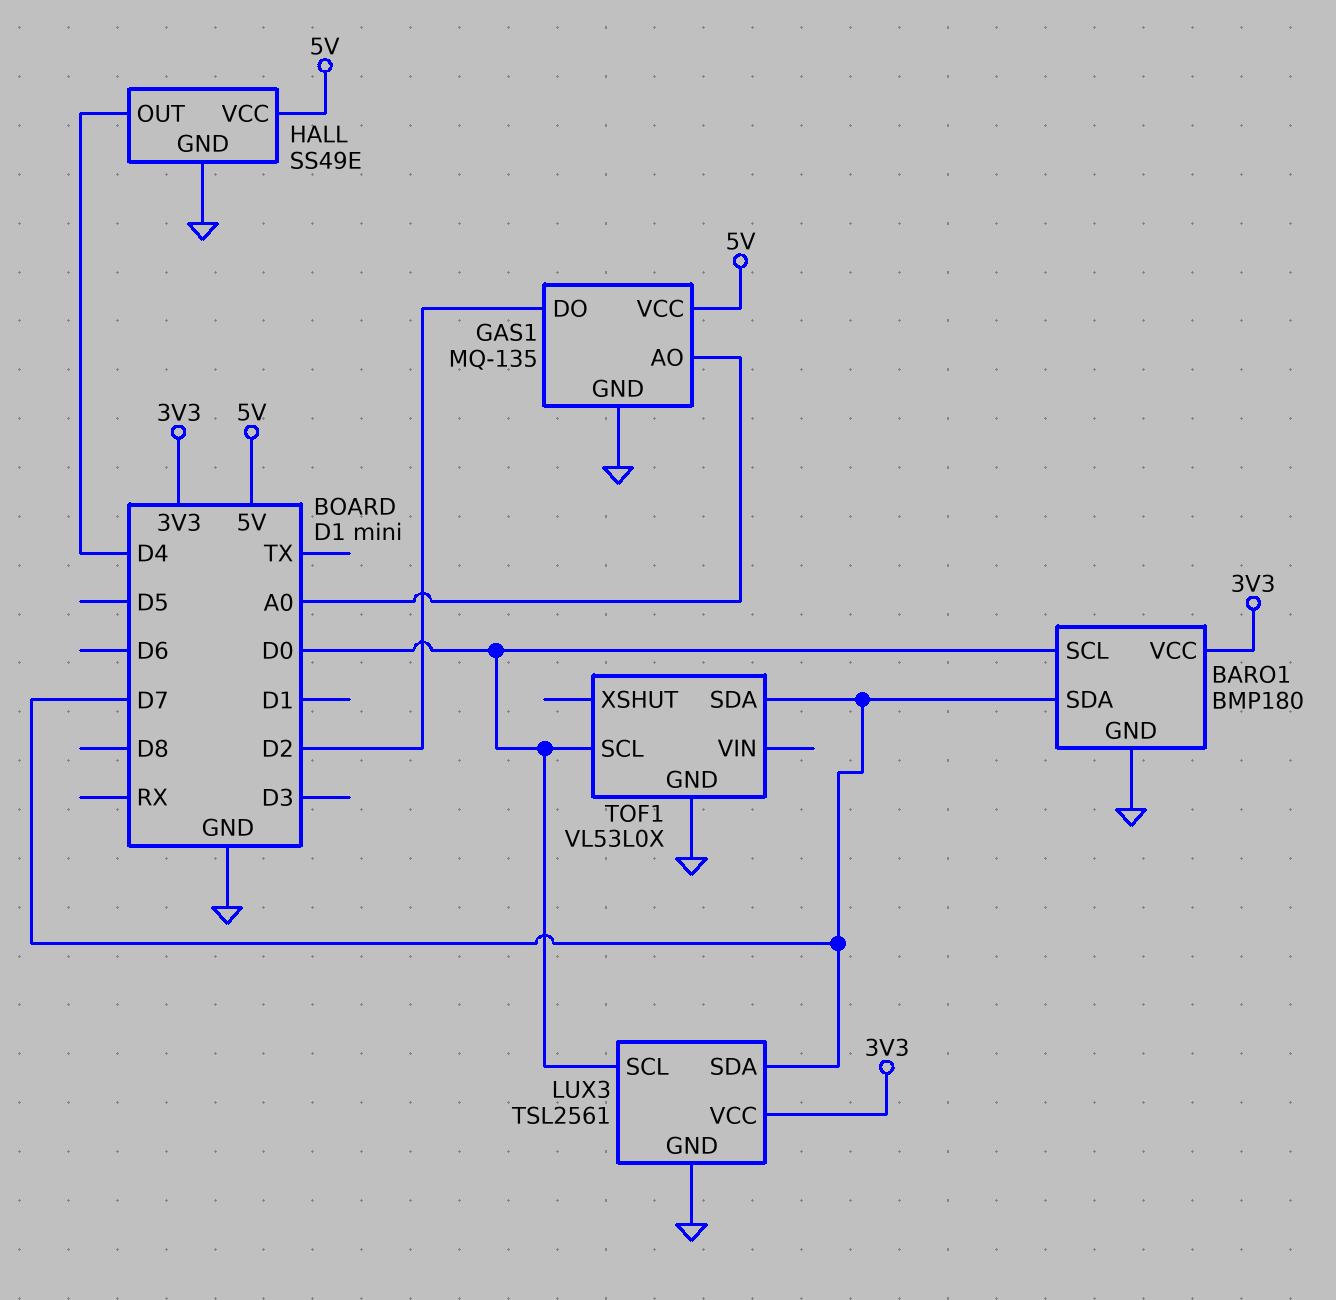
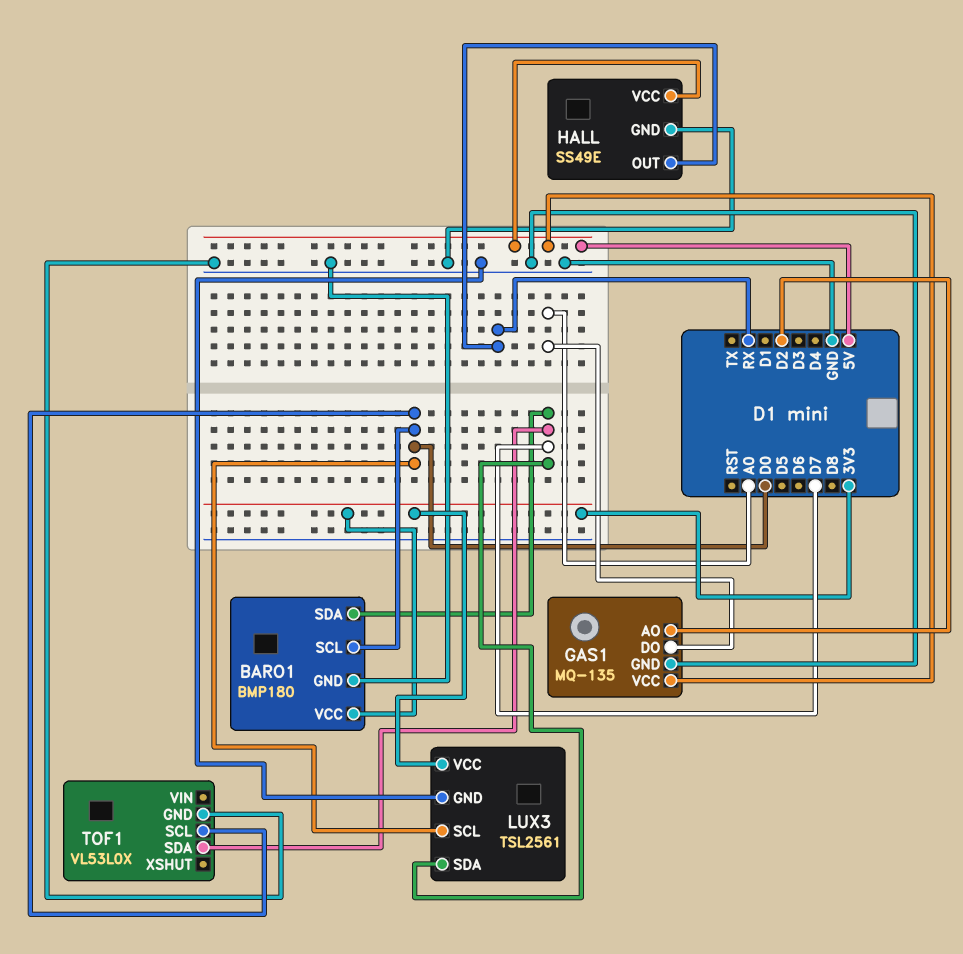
GAS1 pin AO: A0 -> D2
GAS1 pin DO: D2 -> A0
HALL pin OUT: D4 -> RX

